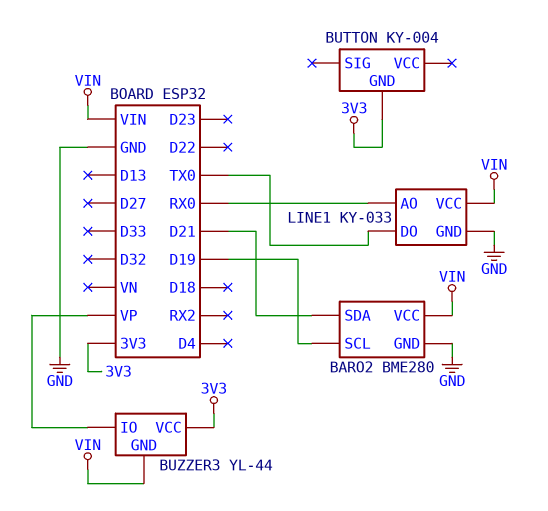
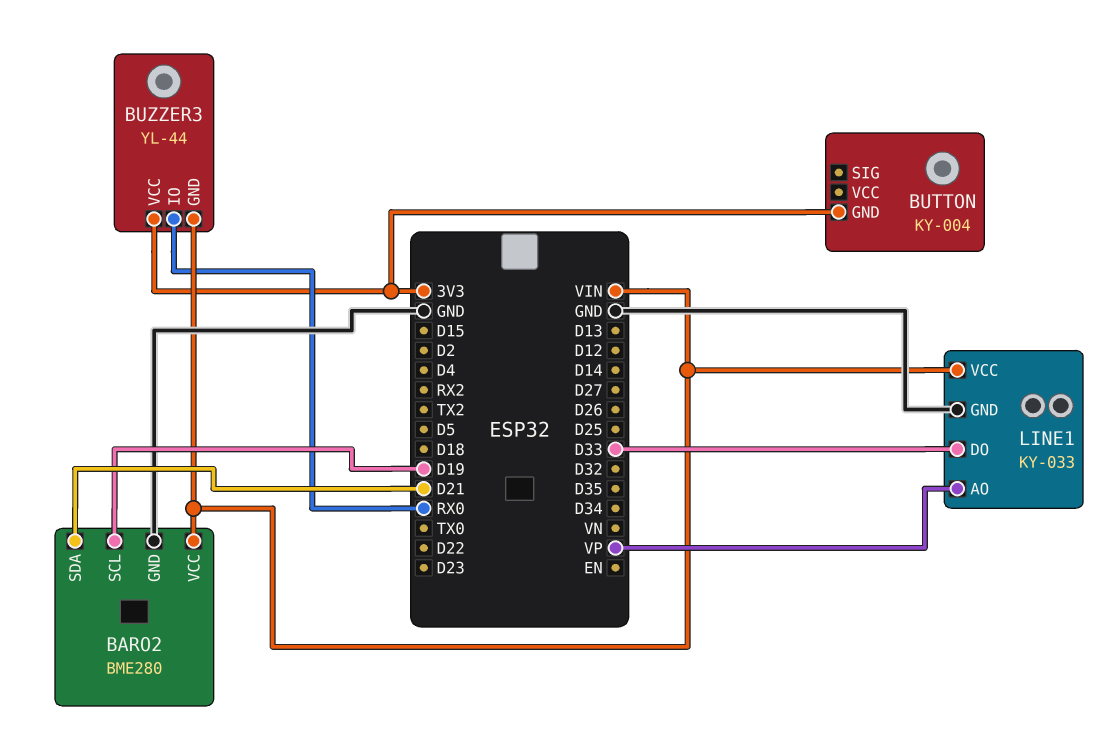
BUZZER3 pin IO: VP -> RX0
LINE1 pin AO: RX0 -> VP
LINE1 pin DO: TX0 -> D33

